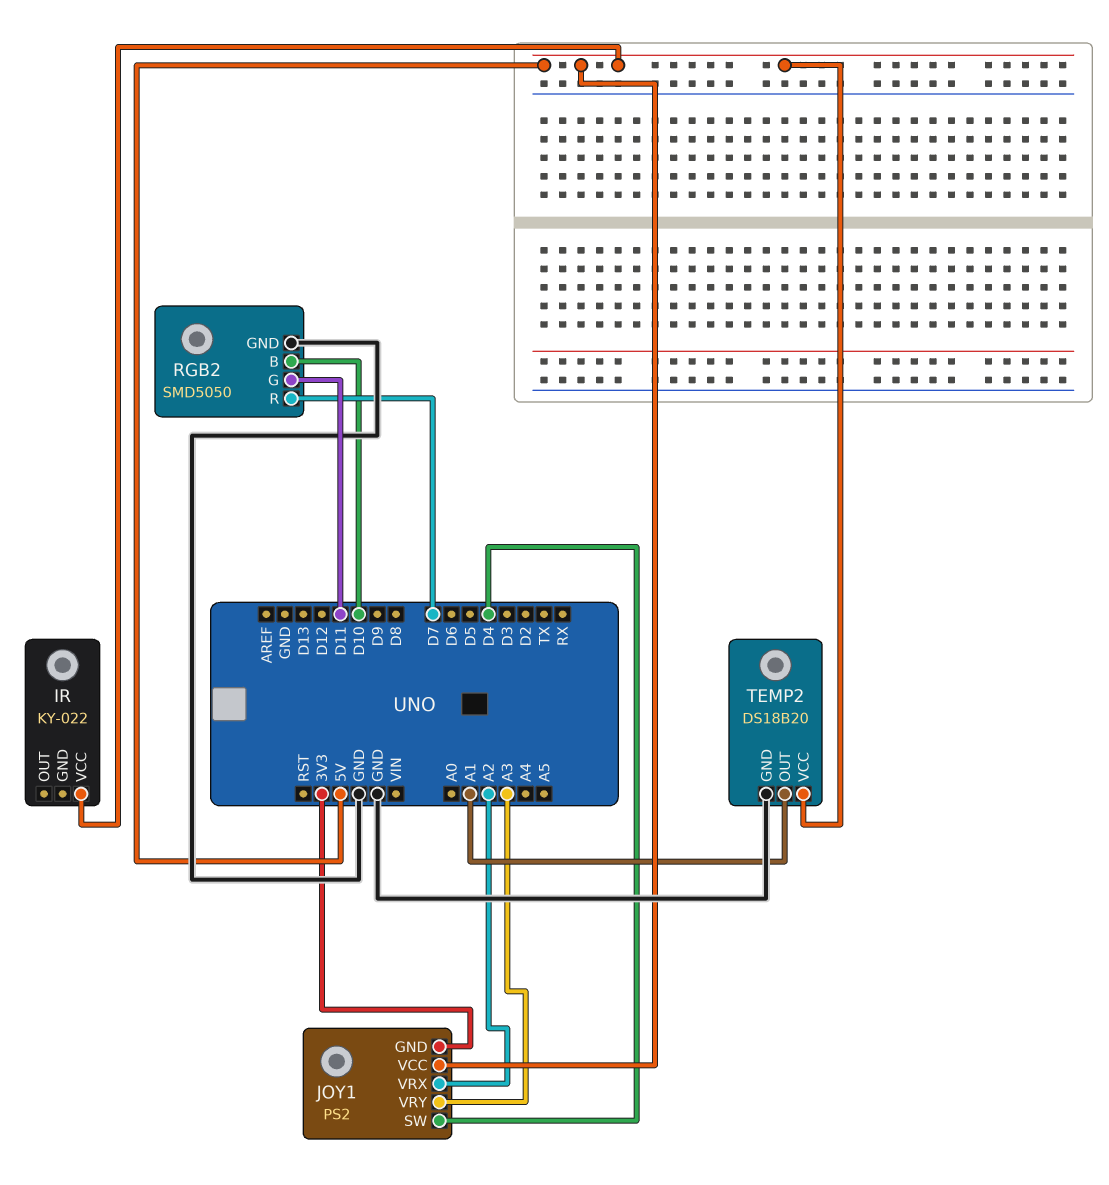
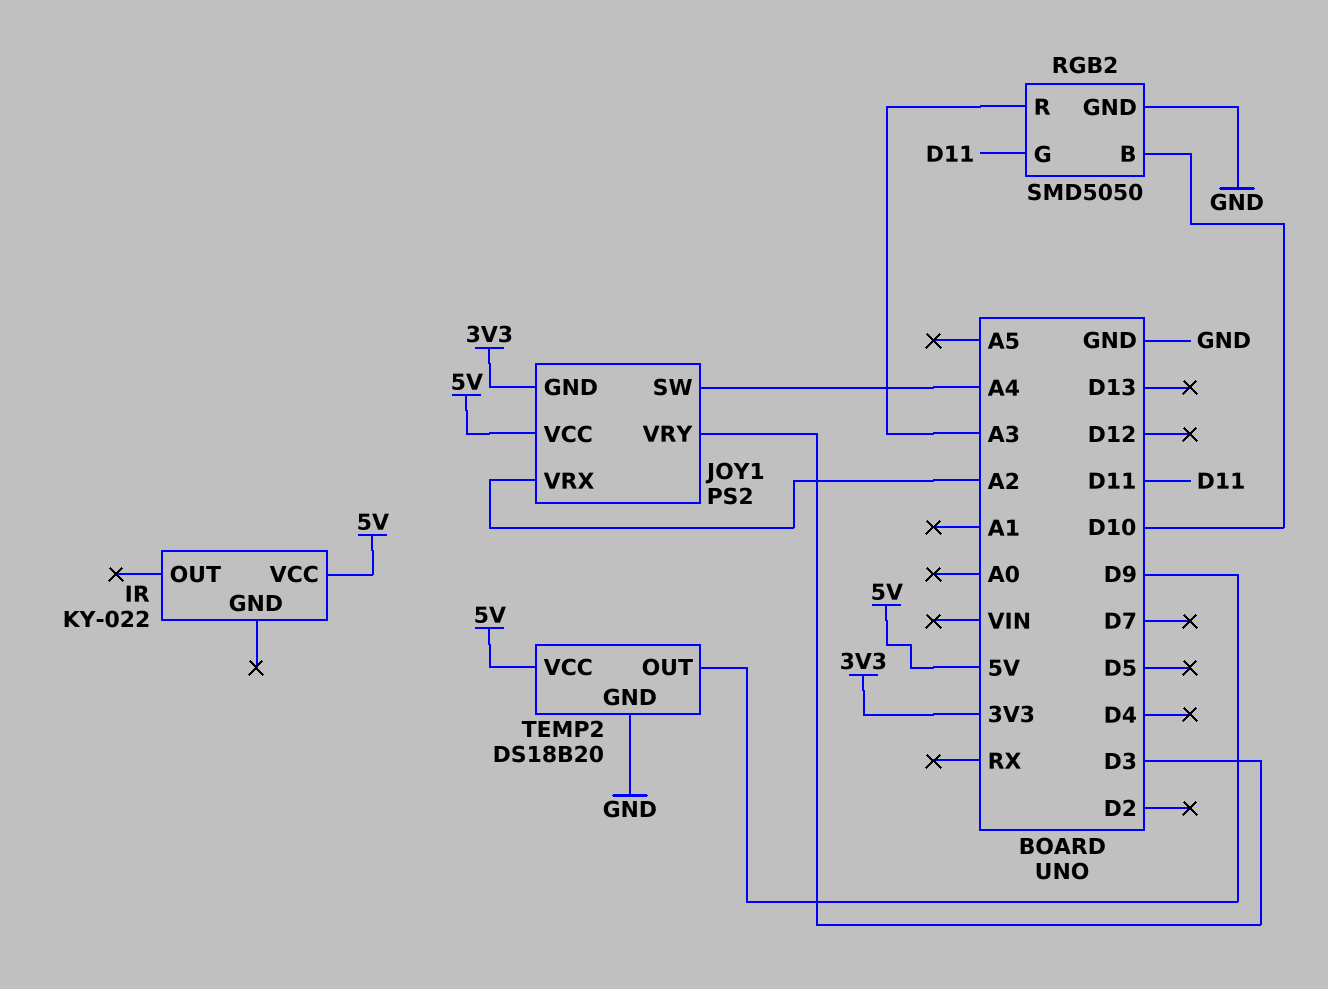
JOY1 pin SW: D4 -> A4
JOY1 pin VRY: A3 -> D3
RGB2 pin R: D7 -> A3
TEMP2 pin OUT: A1 -> D9

